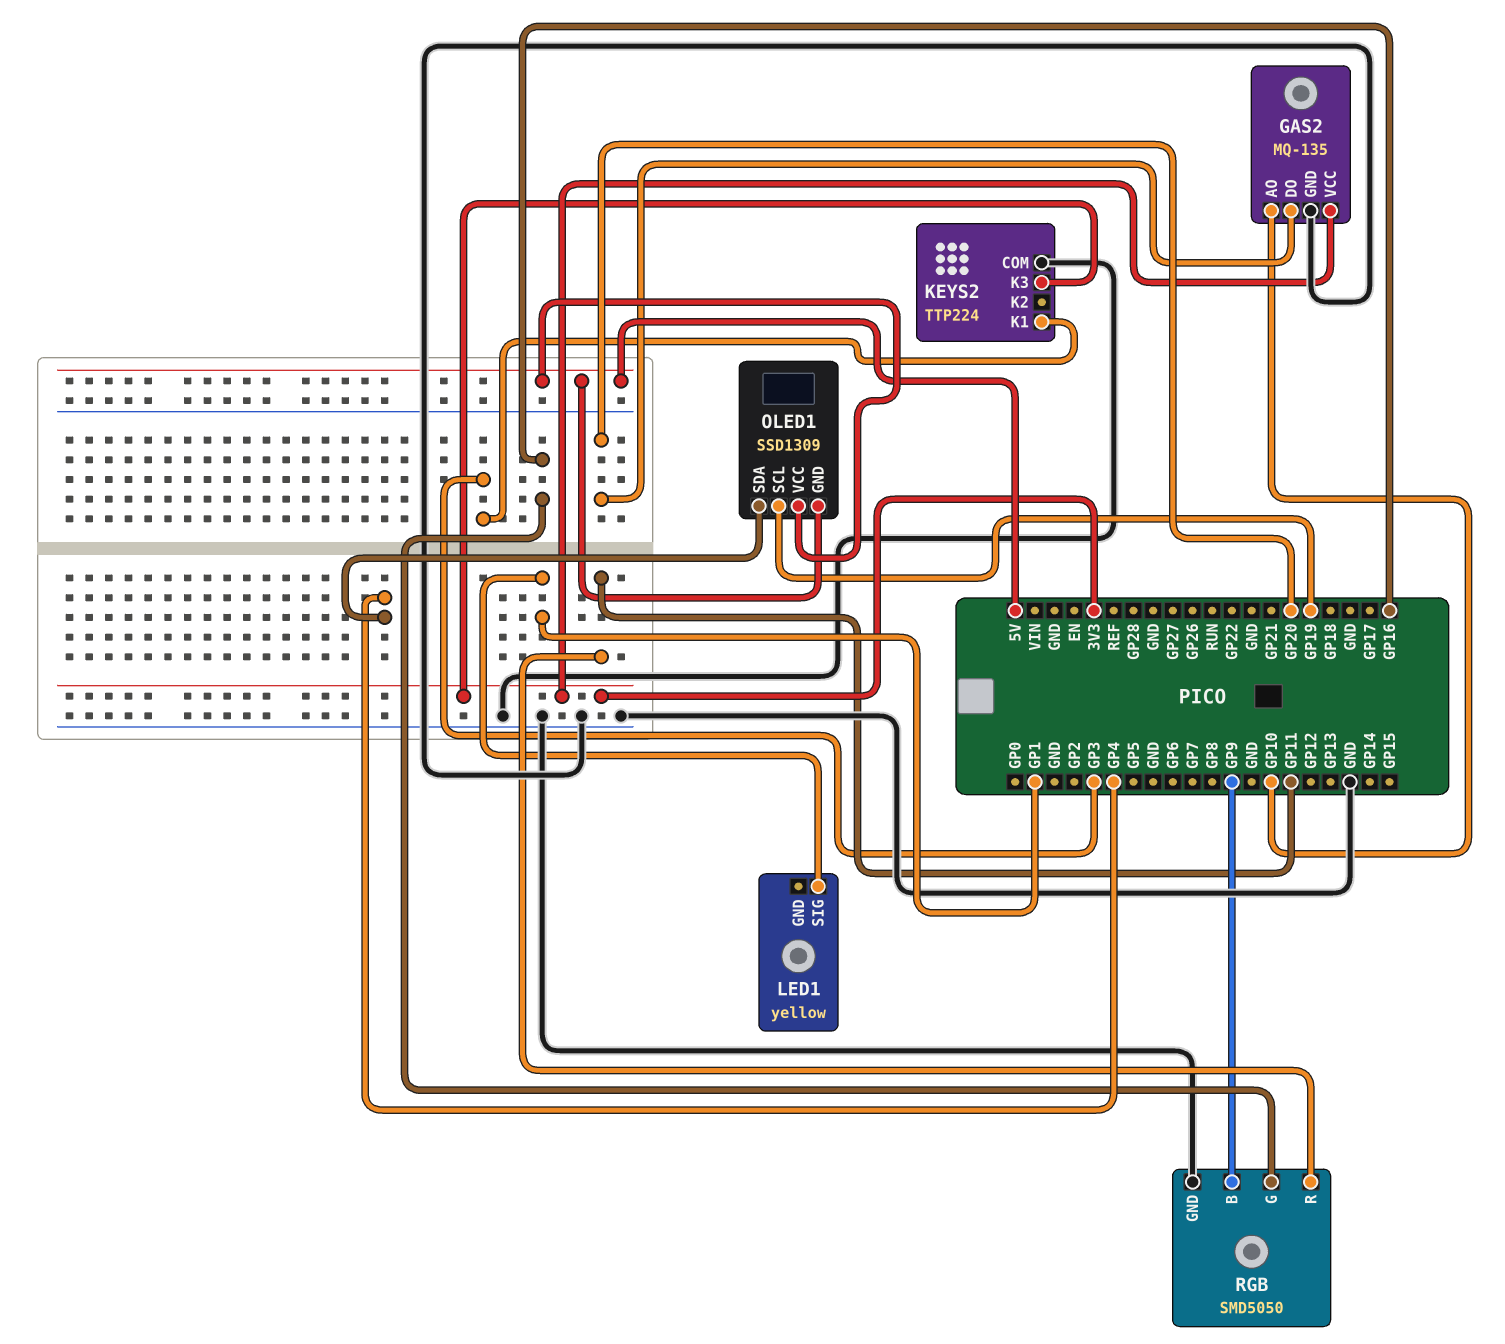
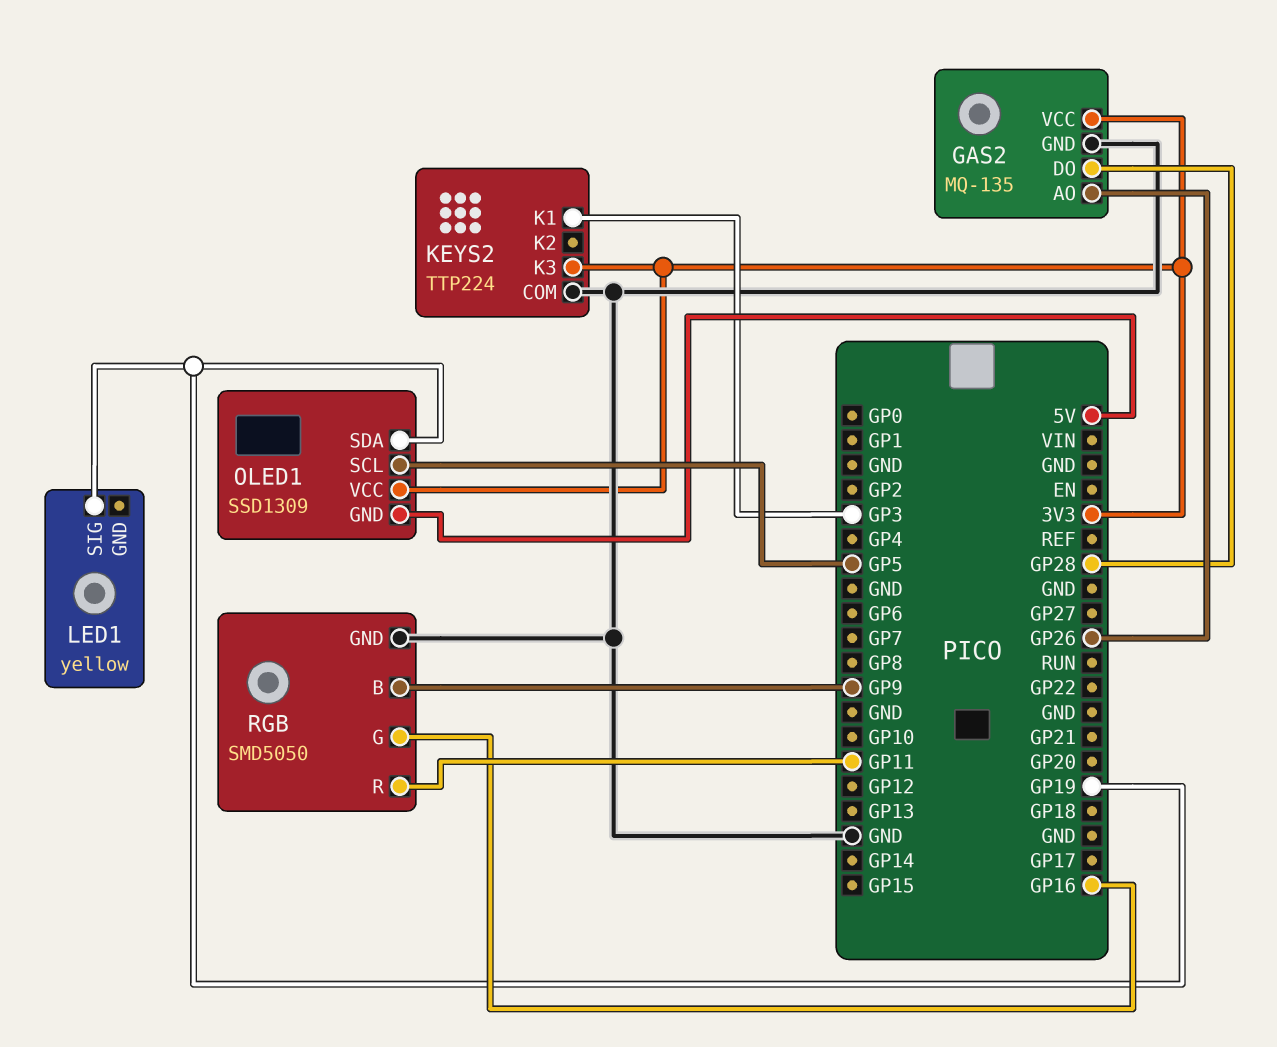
GAS2 pin AO: GP10 -> GP26
GAS2 pin DO: GP20 -> GP28
LED1 pin SIG: GP1 -> GP19
OLED1 pin SCL: GP19 -> GP5
OLED1 pin SDA: GP4 -> GP19
OLED1 pin VCC: 5V -> 3V3

